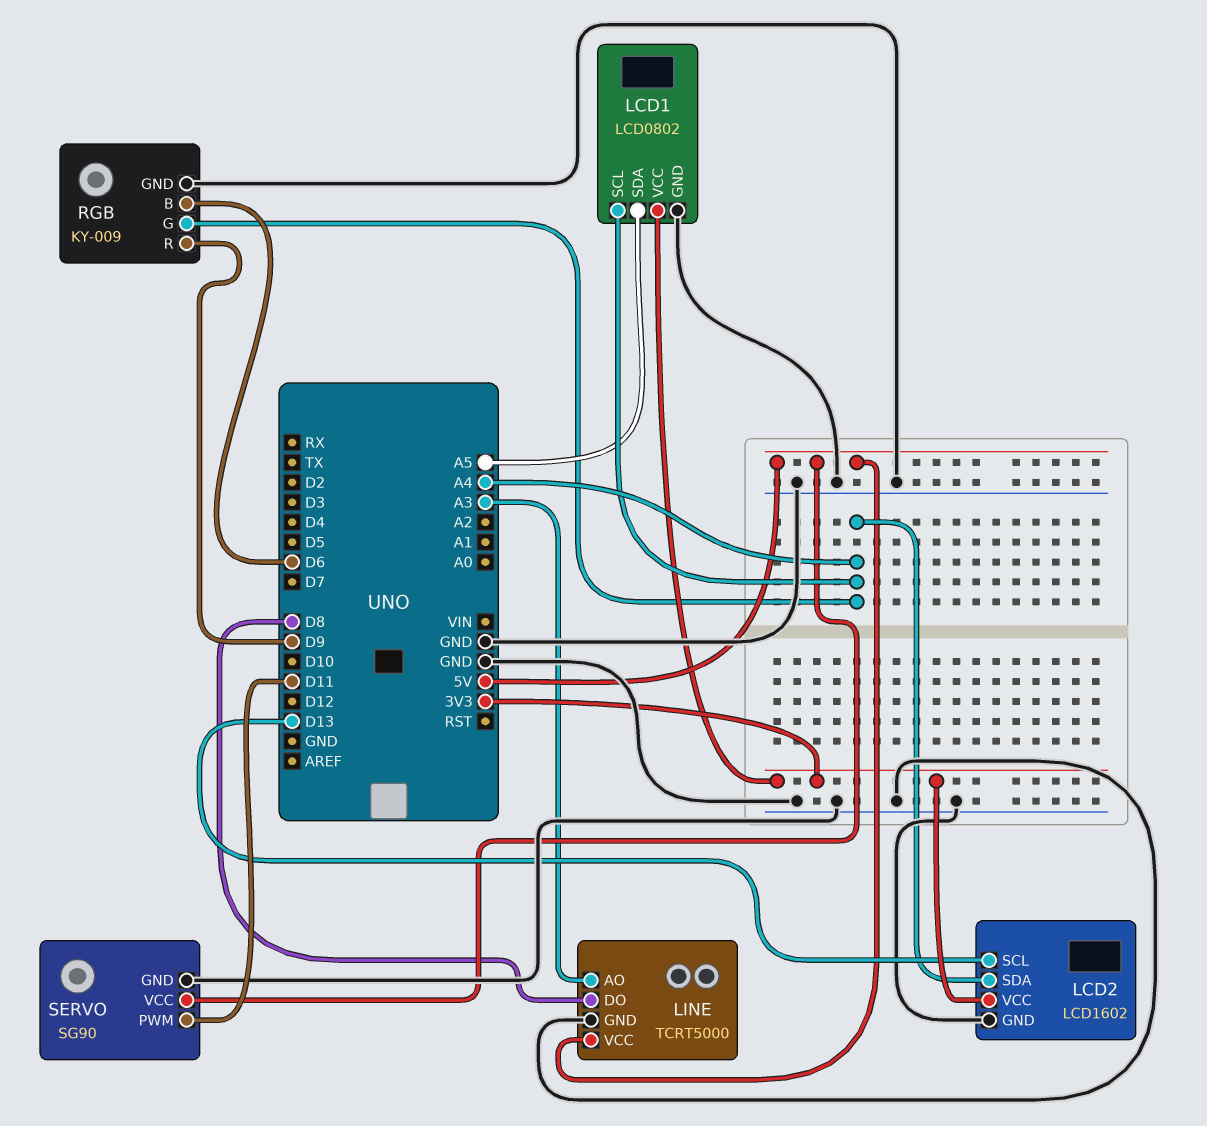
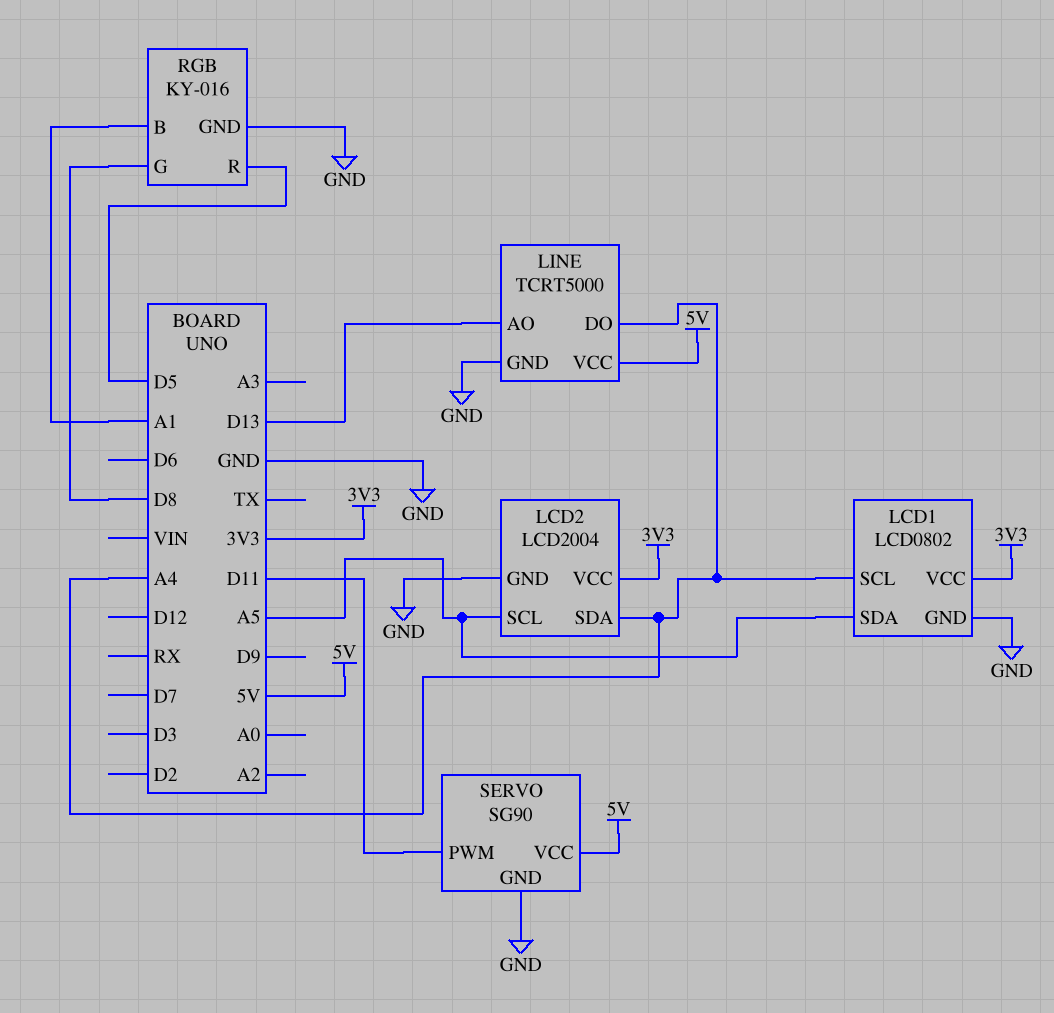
LCD2: LCD1602 -> LCD2004
LCD2 pin SCL: D13 -> A5
LINE pin AO: A3 -> D13
LINE pin DO: D8 -> A4
RGB: KY-009 -> KY-016
RGB pin B: D6 -> A1
RGB pin G: A4 -> D8
RGB pin R: D9 -> D5

